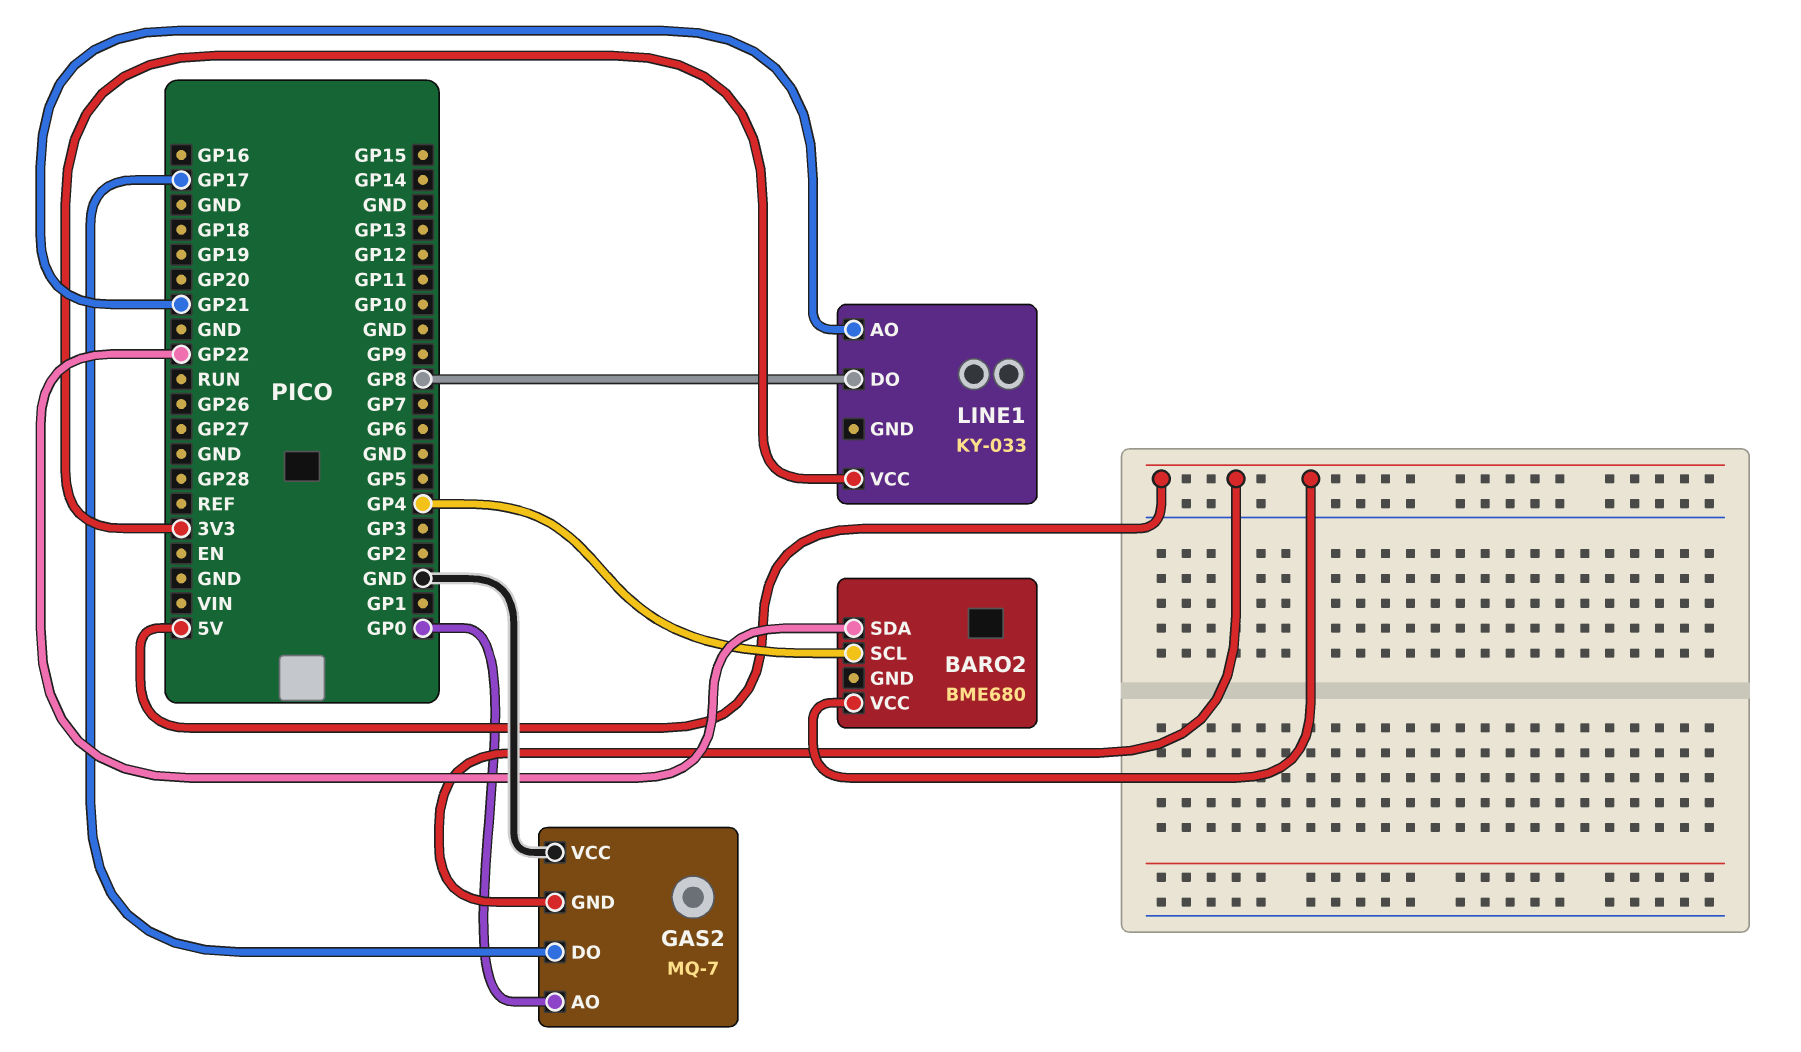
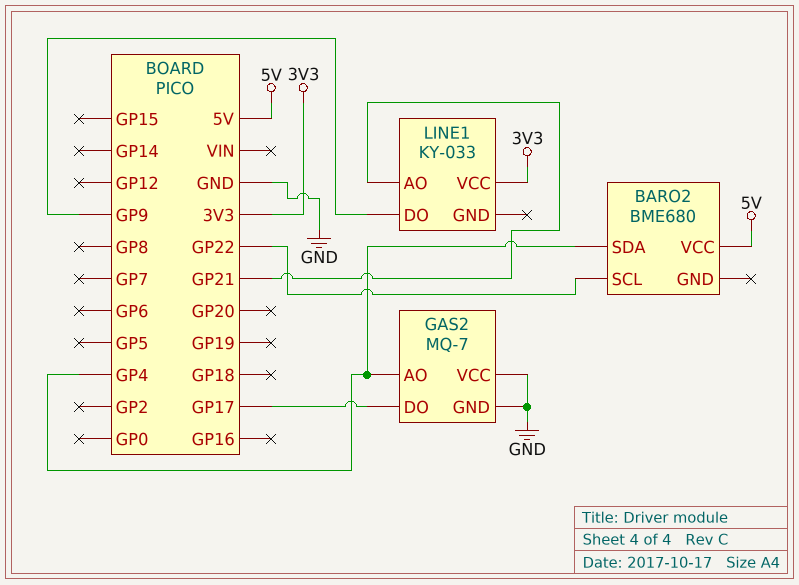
BARO2 pin SCL: GP4 -> GP22
BARO2 pin SDA: GP22 -> GP4
GAS2 pin AO: GP0 -> GP4
GAS2 pin GND: 5V -> GND
LINE1 pin DO: GP8 -> GP9

